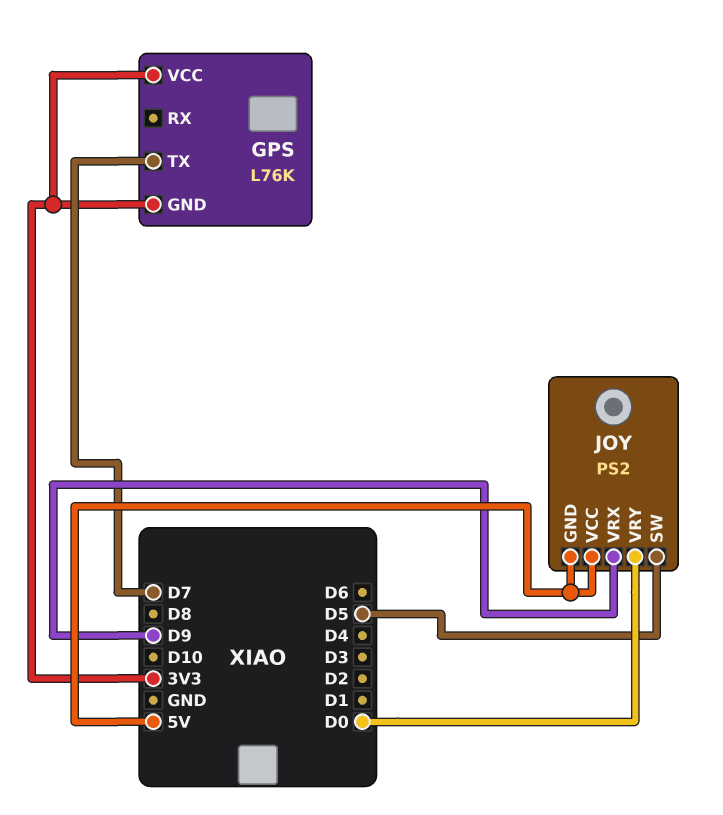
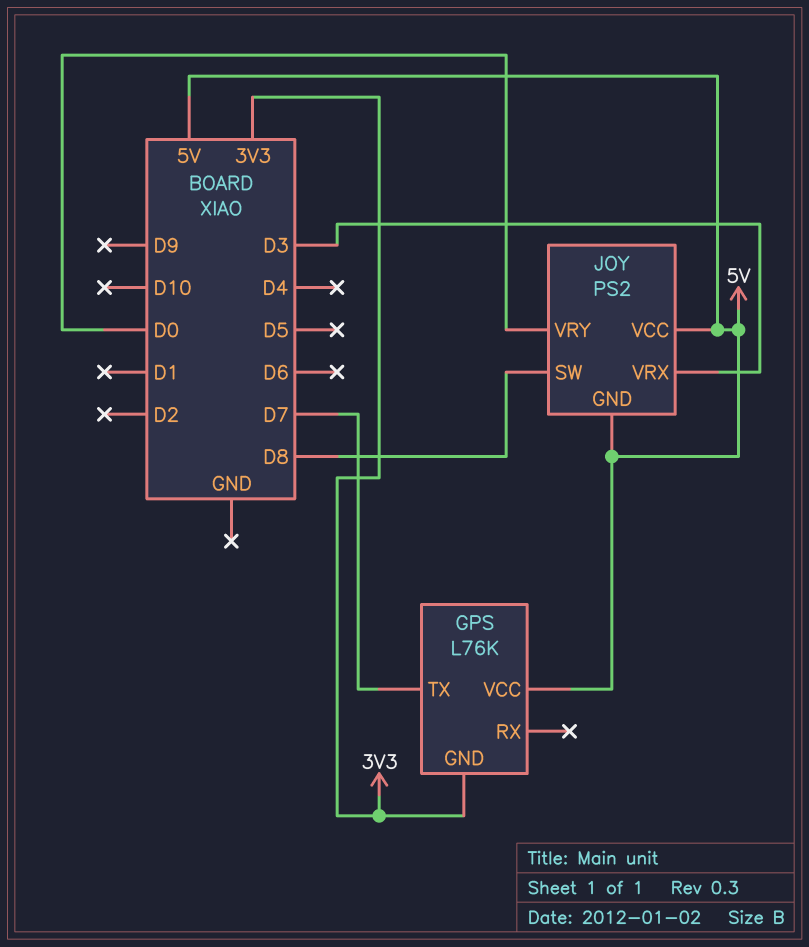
GPS pin VCC: 3V3 -> 5V
JOY pin SW: D5 -> D8
JOY pin VRX: D9 -> D3

